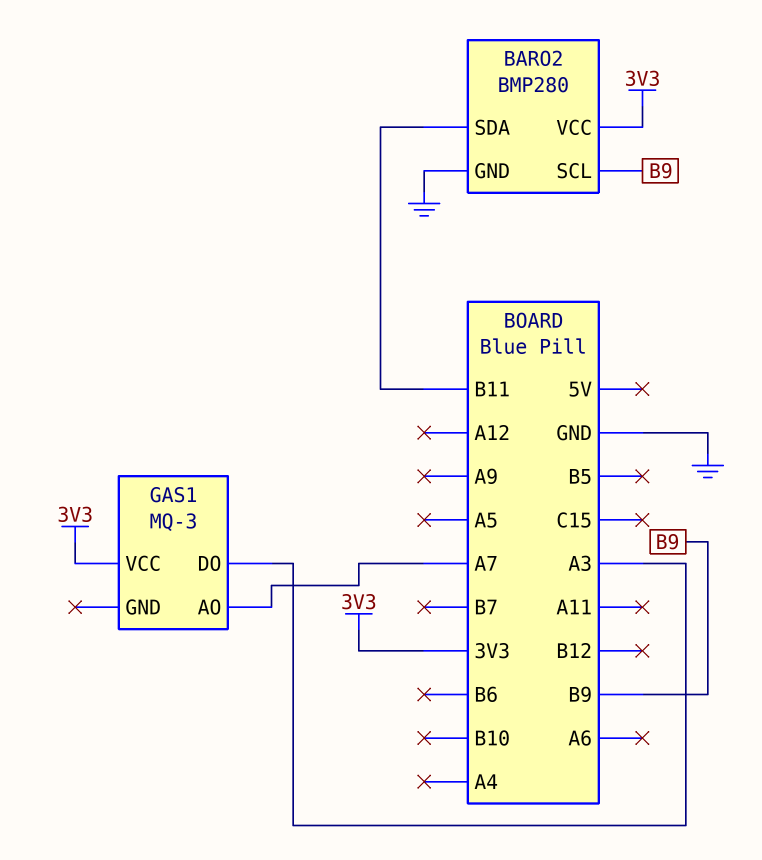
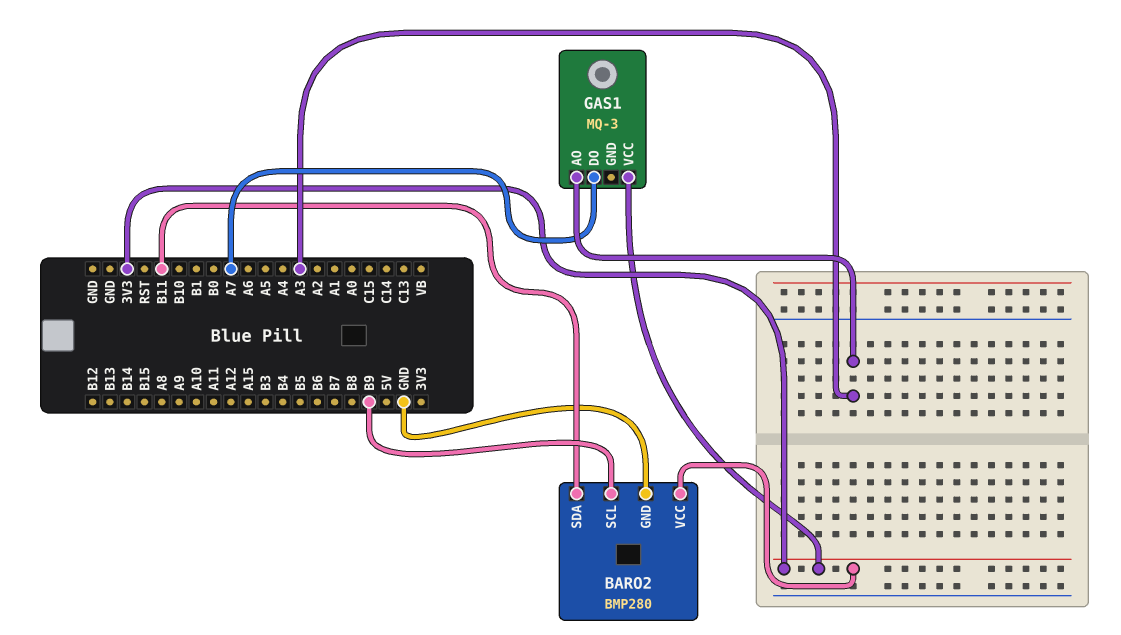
GAS1 pin AO: A7 -> A3
GAS1 pin DO: A3 -> A7

